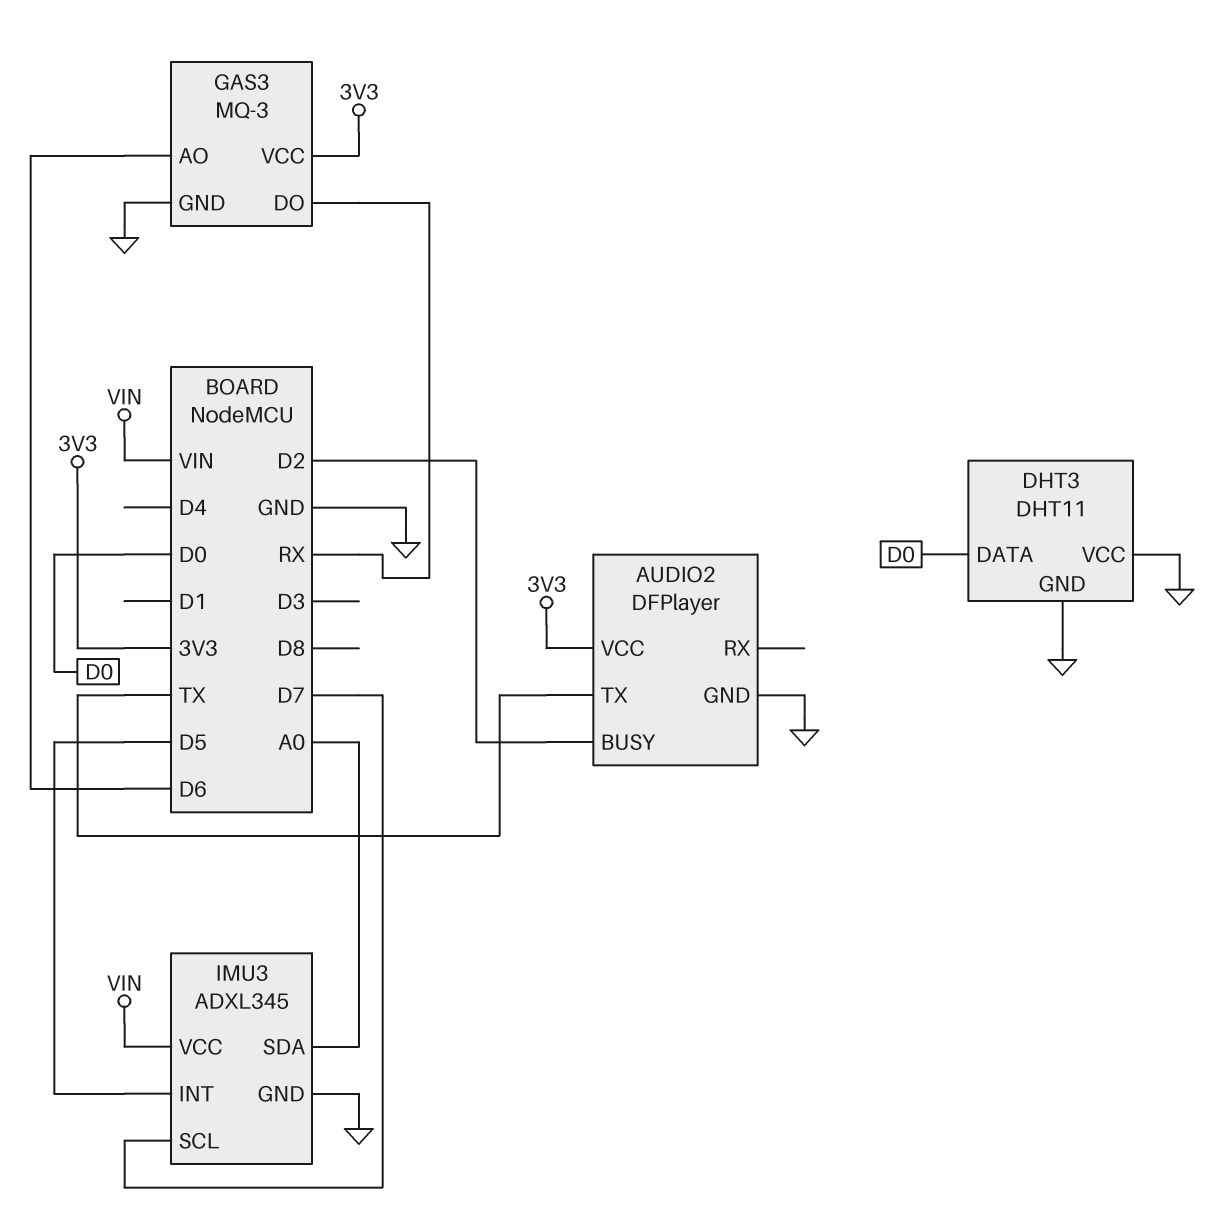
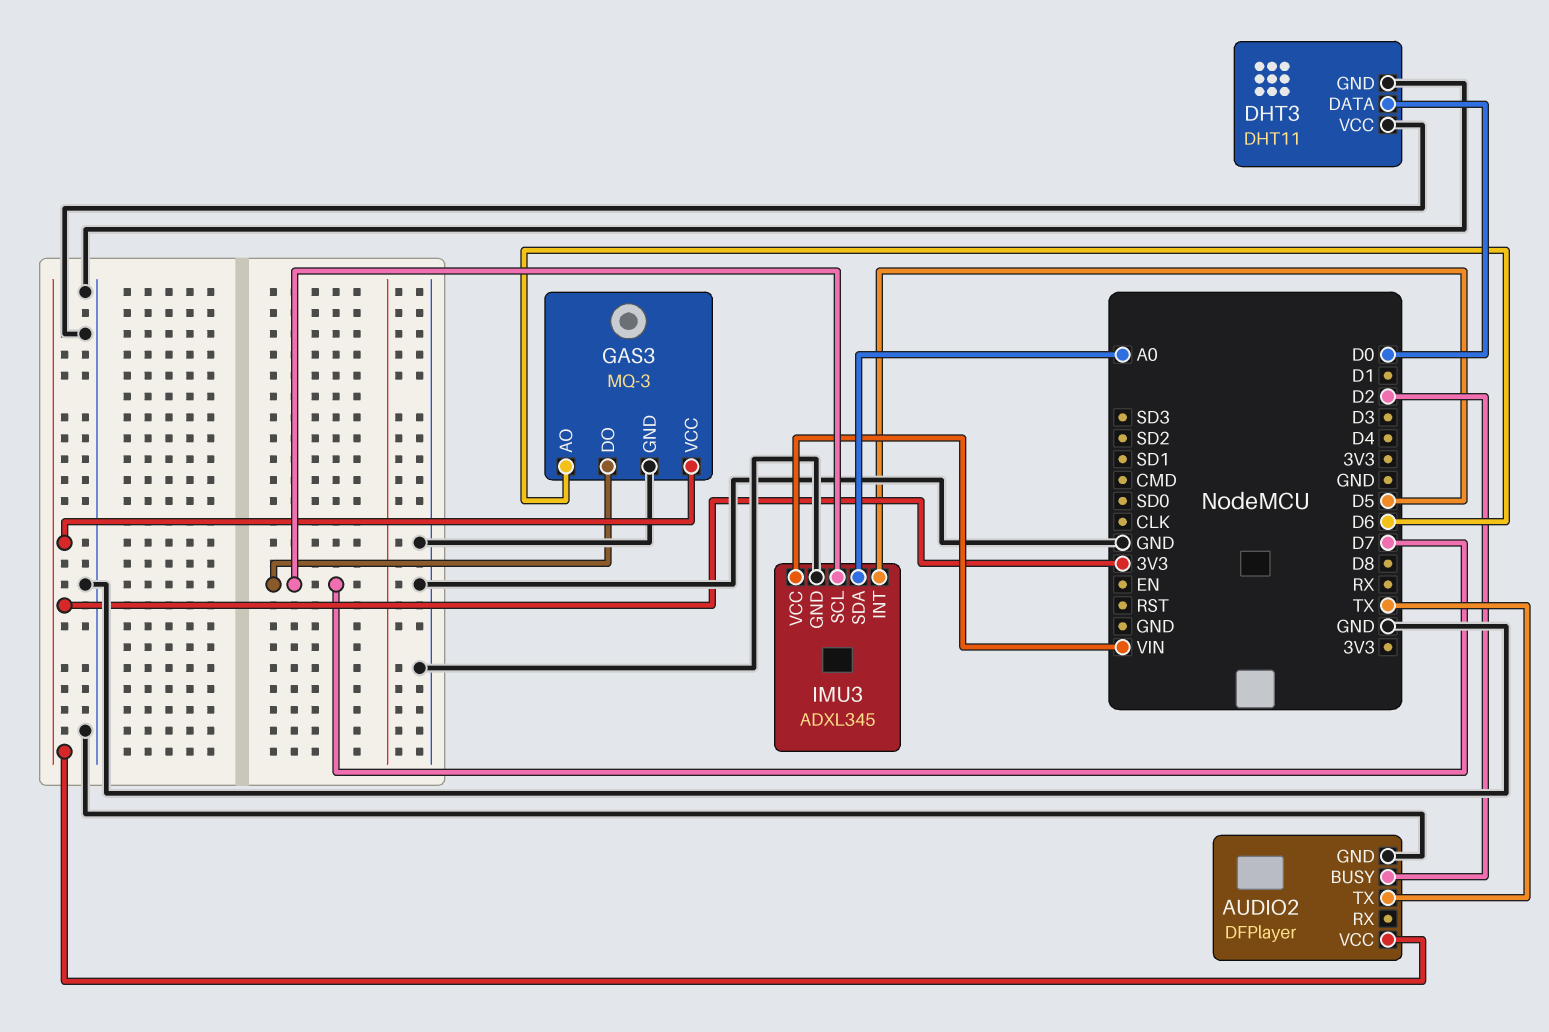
GAS3 pin DO: RX -> D7

